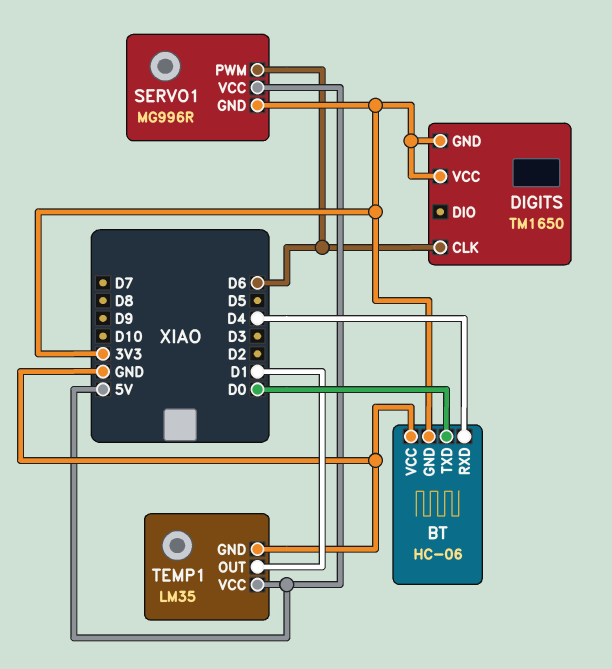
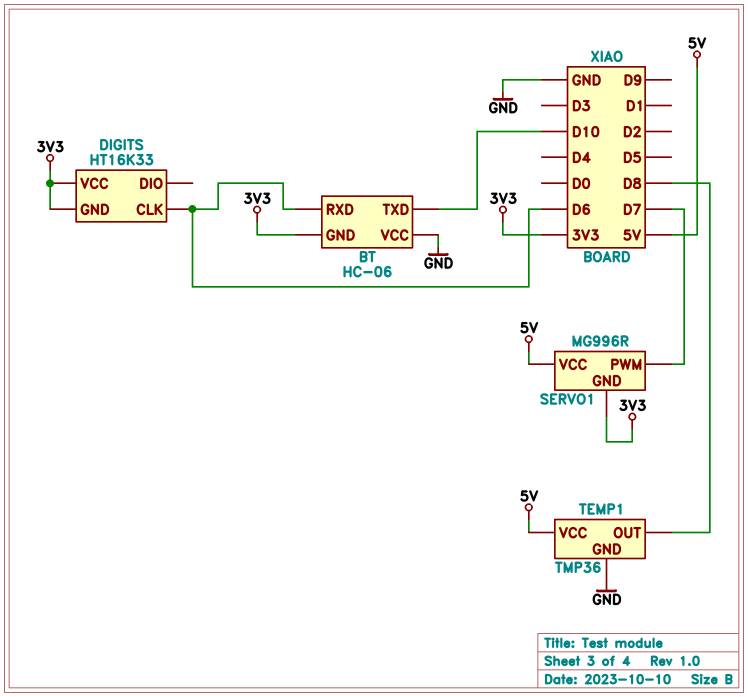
BT pin RXD: D4 -> D6
BT pin TXD: D0 -> D10
DIGITS: TM1650 -> HT16K33
SERVO1 pin PWM: D6 -> D7
TEMP1: LM35 -> TMP36
TEMP1 pin OUT: D1 -> D8

